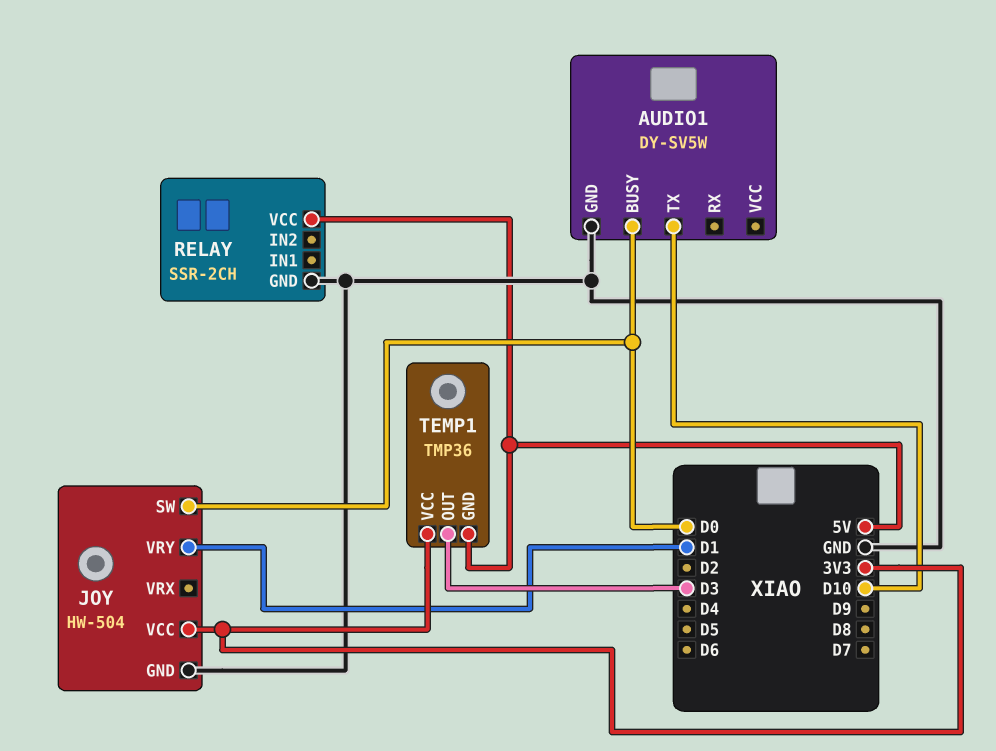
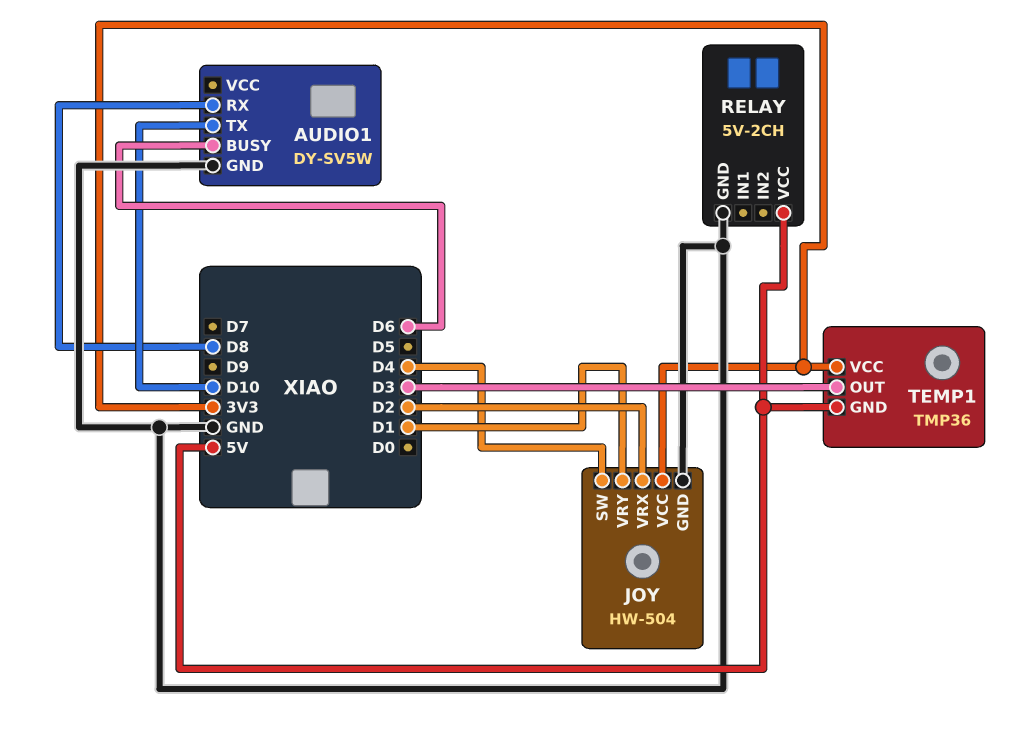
AUDIO1 pin BUSY: D0 -> D6
AUDIO1 pin RX: none -> D8
JOY pin SW: D0 -> D4
JOY pin VRX: none -> D2
RELAY: SSR-2CH -> 5V-2CH

